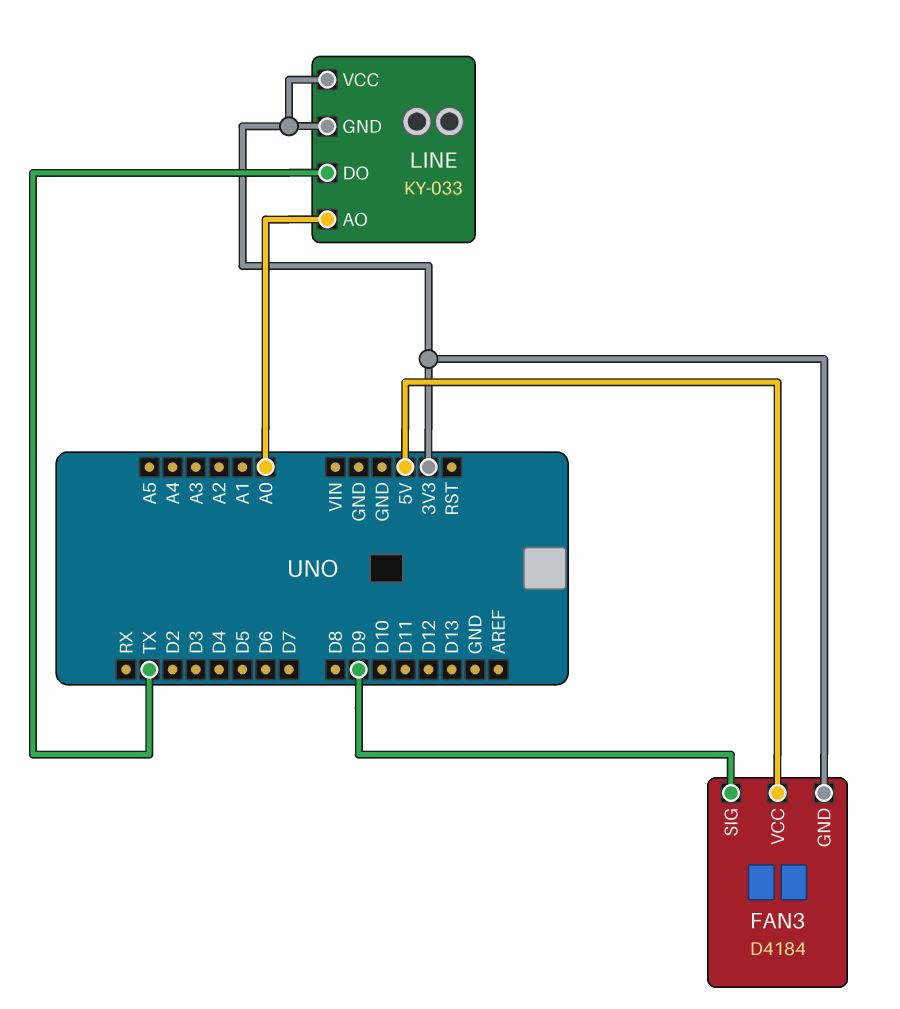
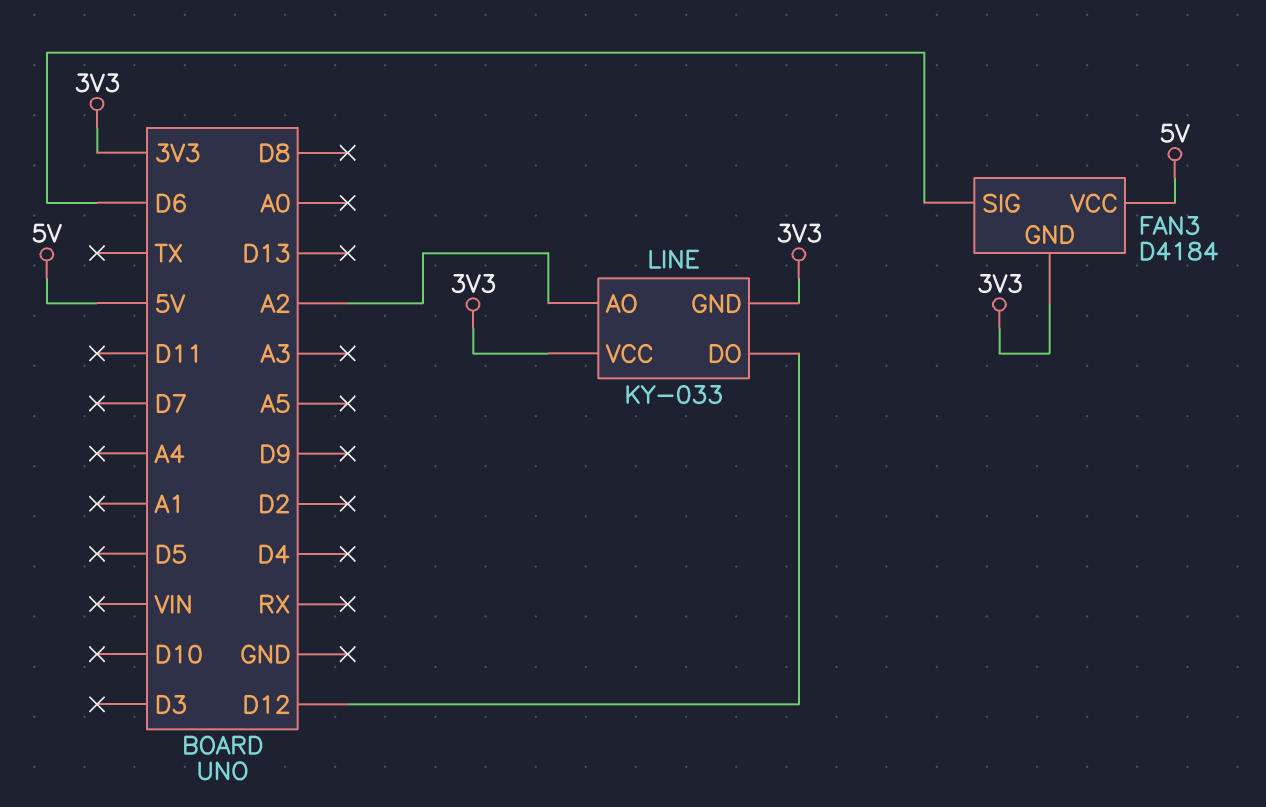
FAN3 pin SIG: D9 -> D6
LINE pin AO: A0 -> A2
LINE pin DO: TX -> D12

